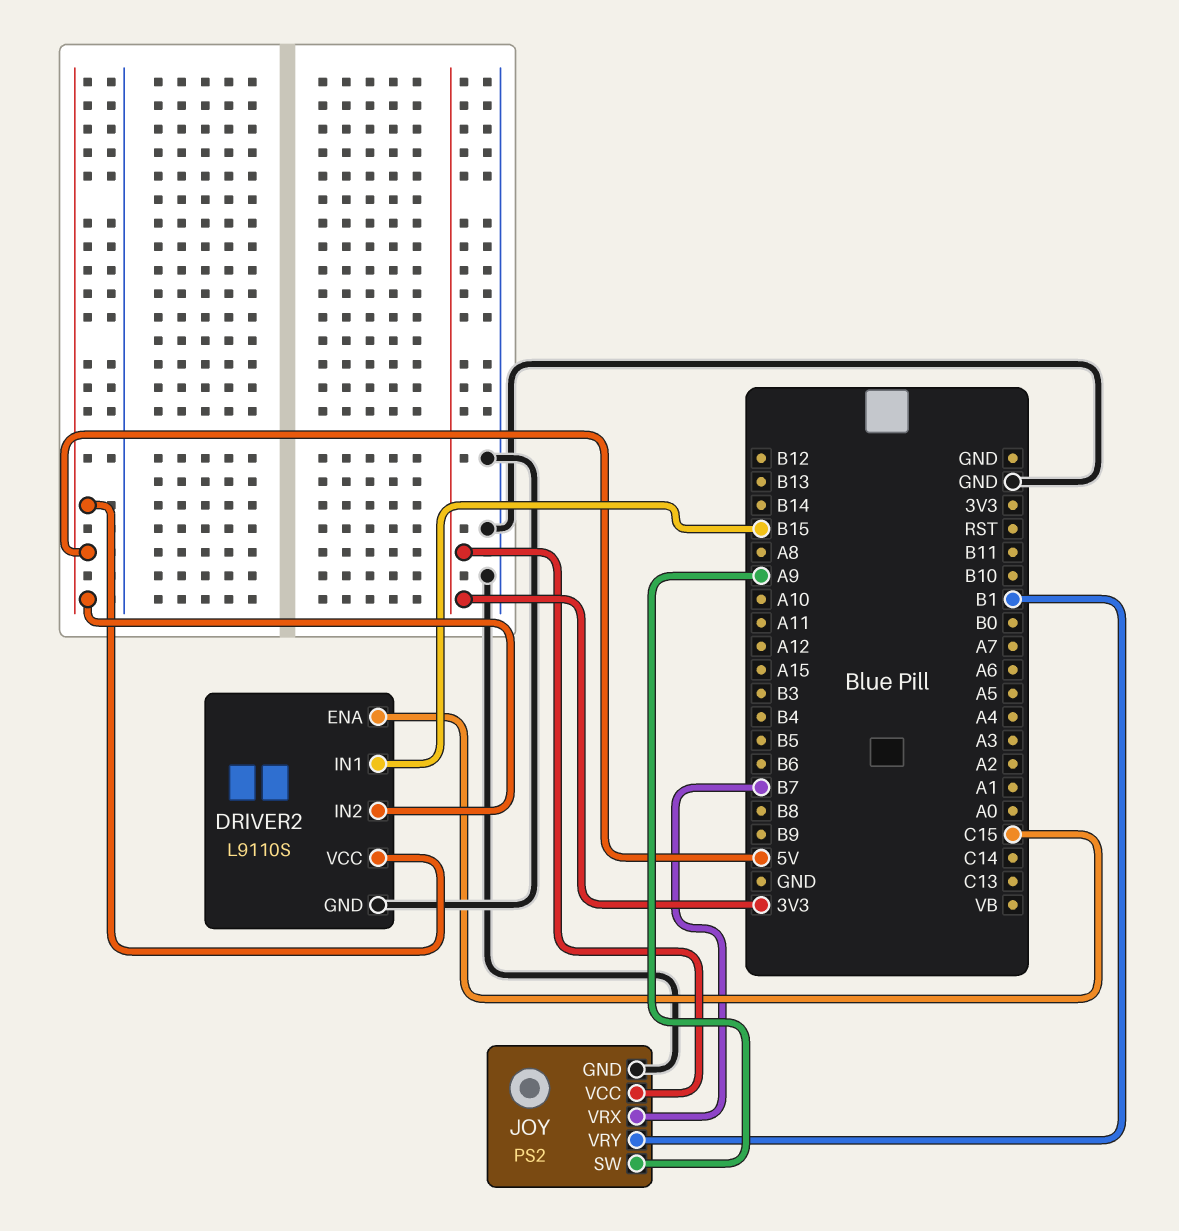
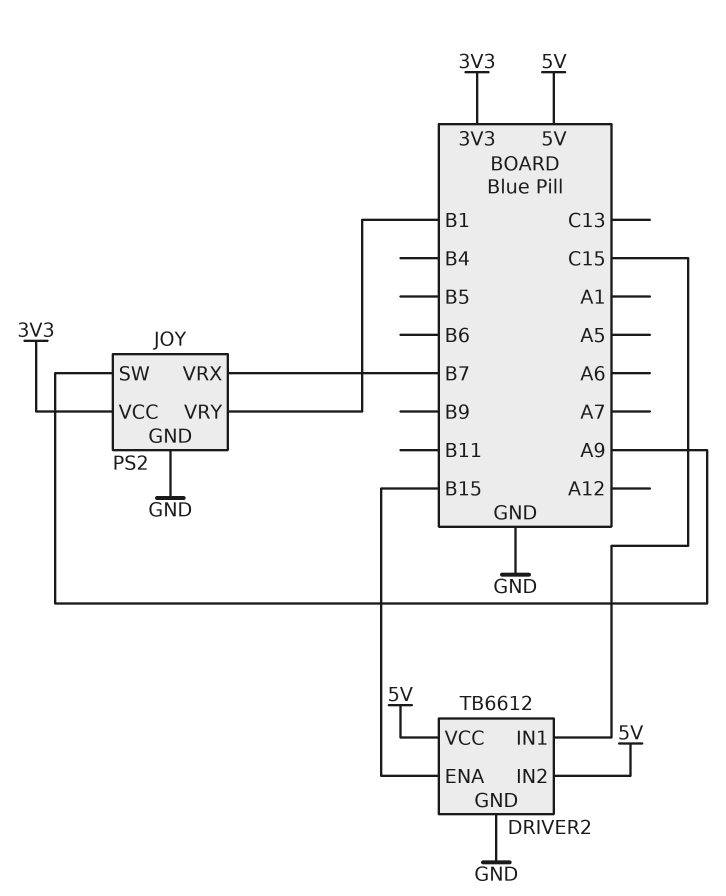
DRIVER2: L9110S -> TB6612
DRIVER2 pin ENA: C15 -> B15
DRIVER2 pin IN1: B15 -> C15

